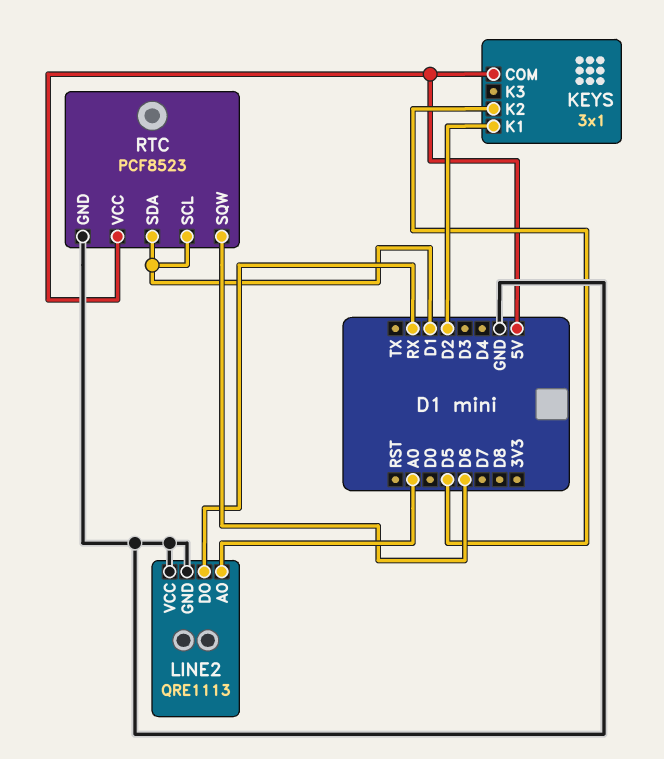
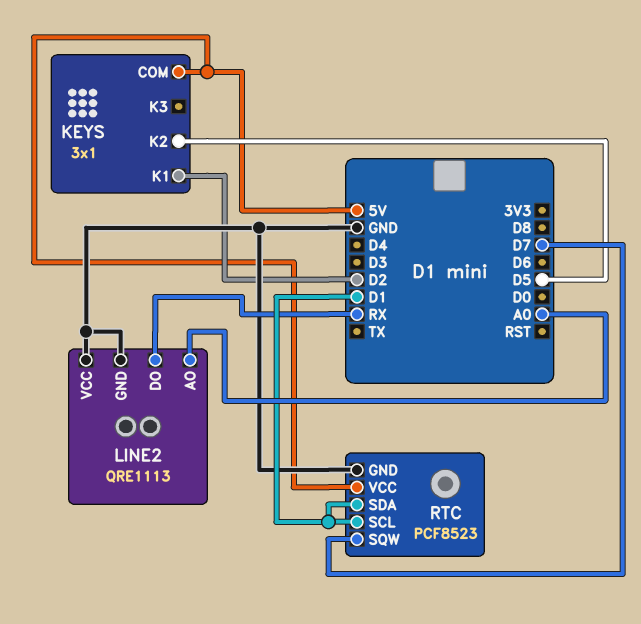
RTC pin SQW: D6 -> D7

